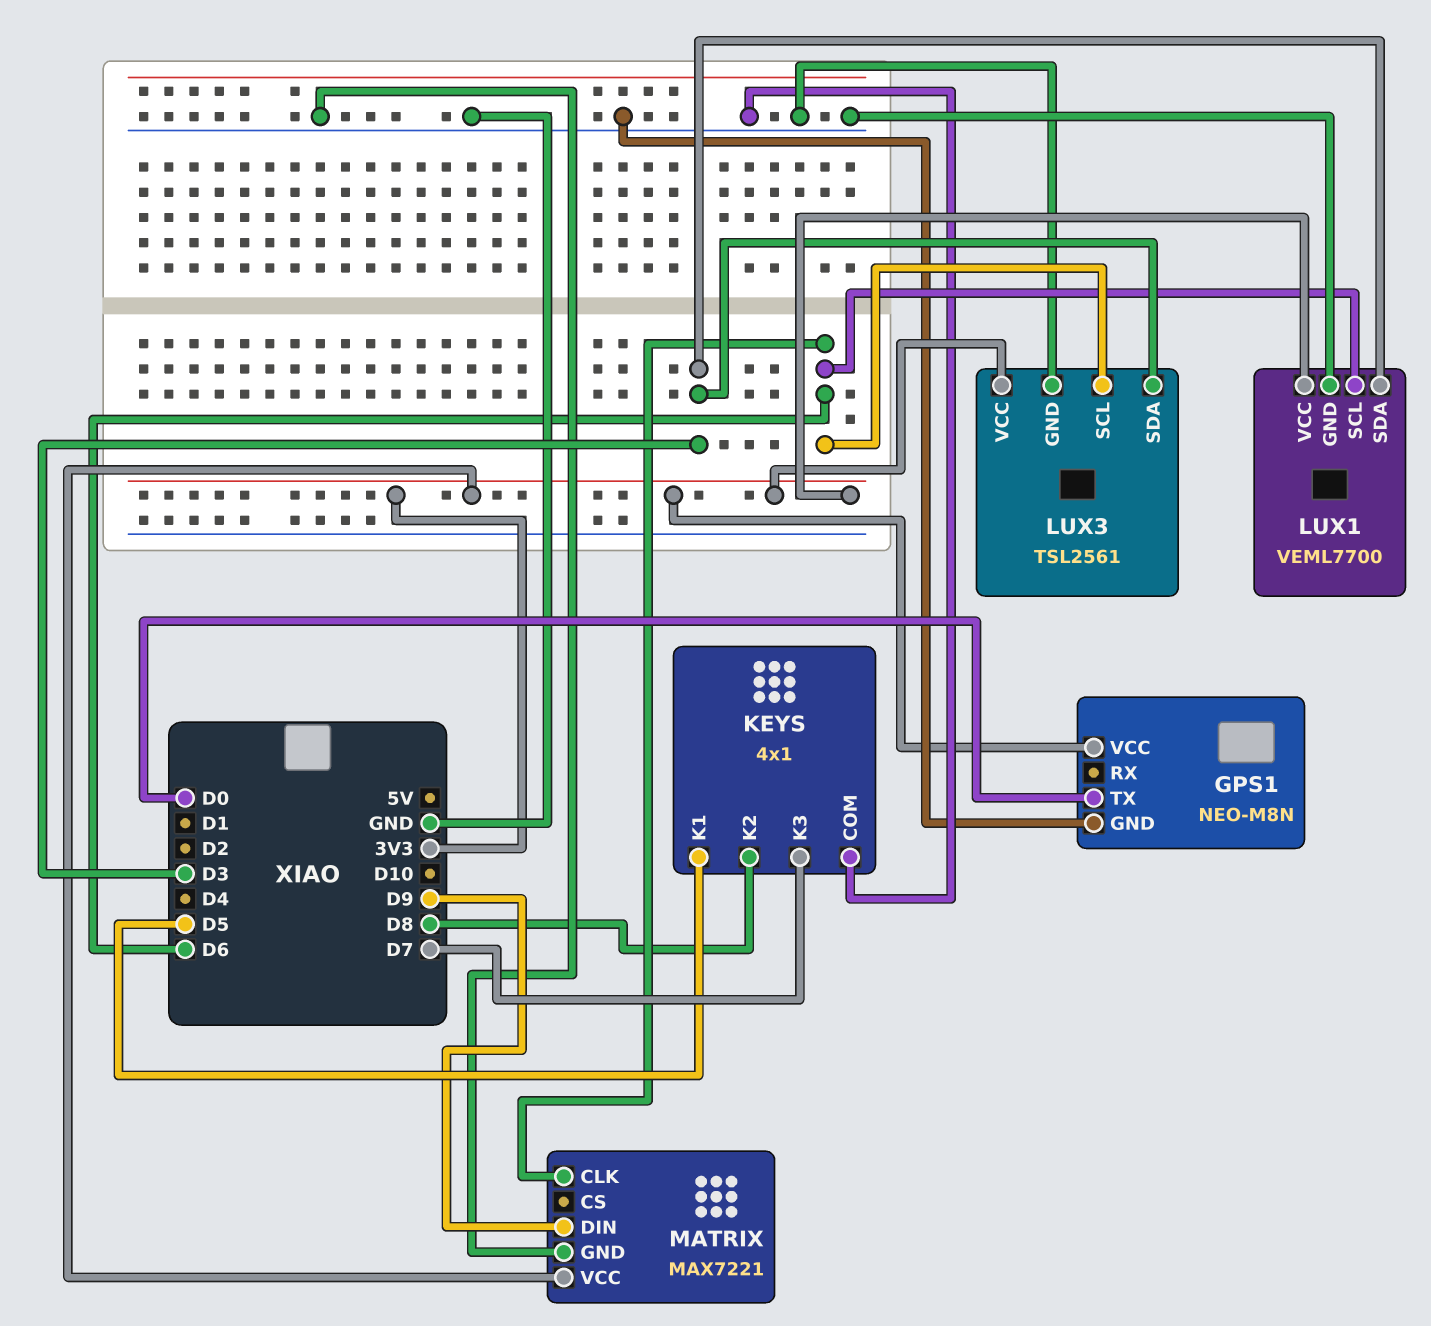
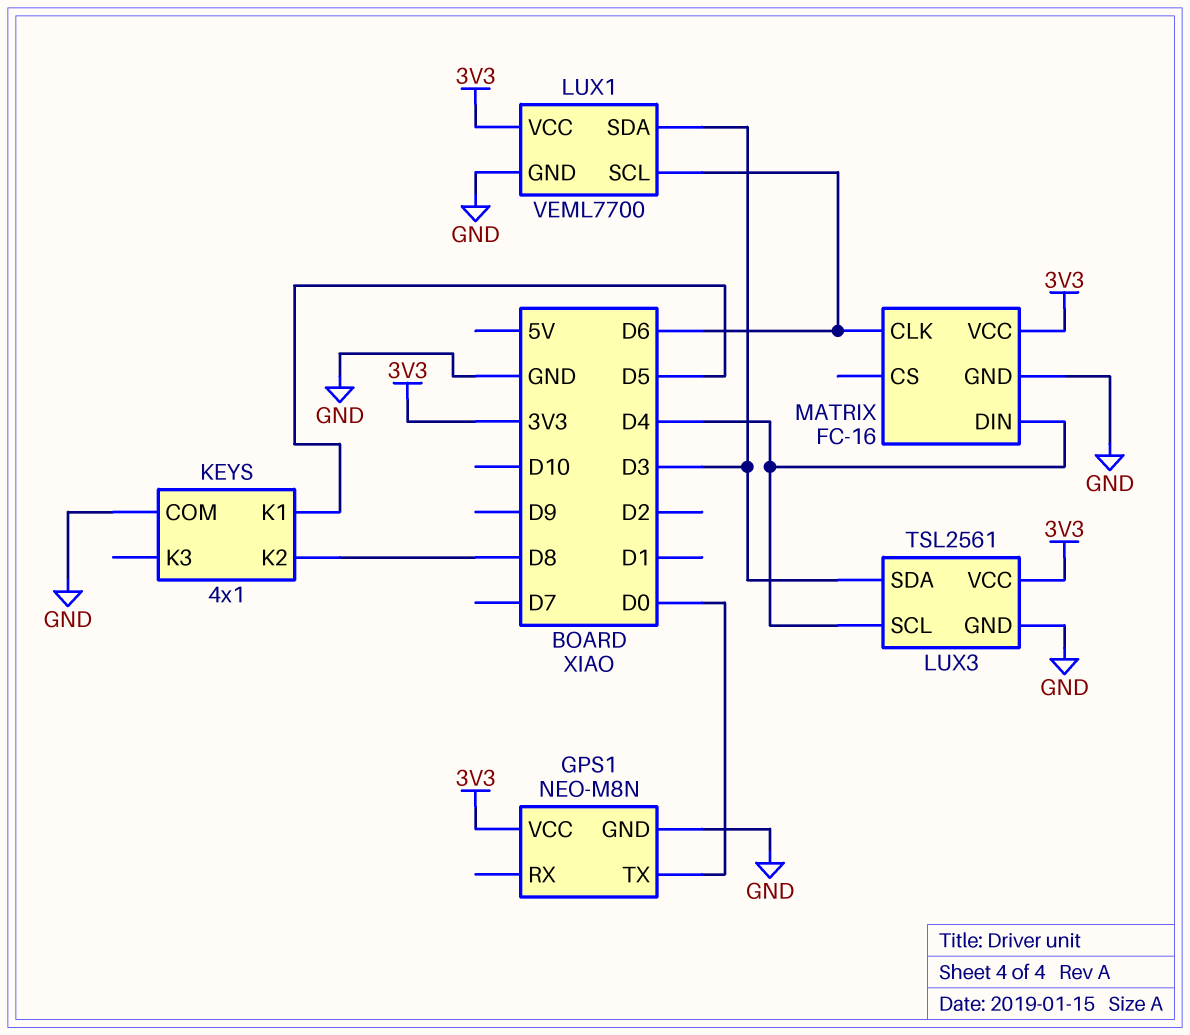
KEYS pin K3: D7 -> none
LUX3 pin SCL: D6 -> D4
MATRIX: MAX7221 -> FC-16
MATRIX pin DIN: D9 -> D4

